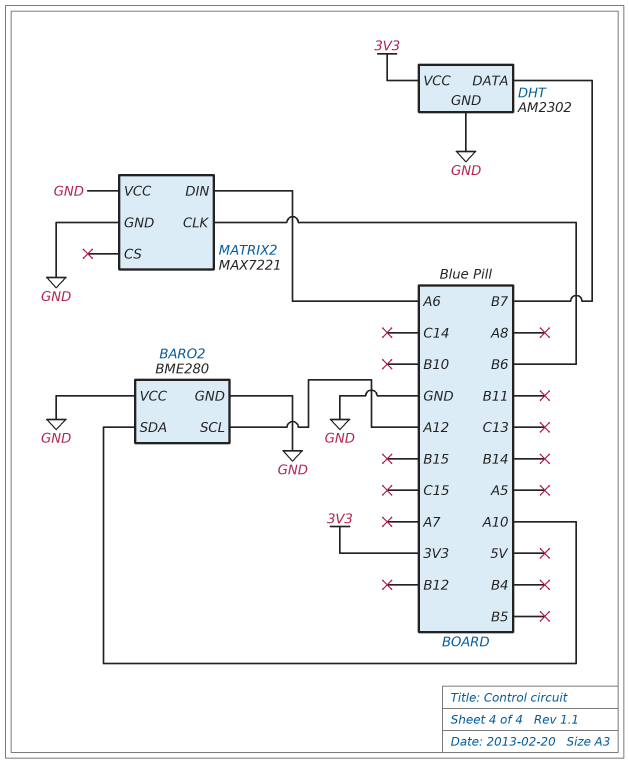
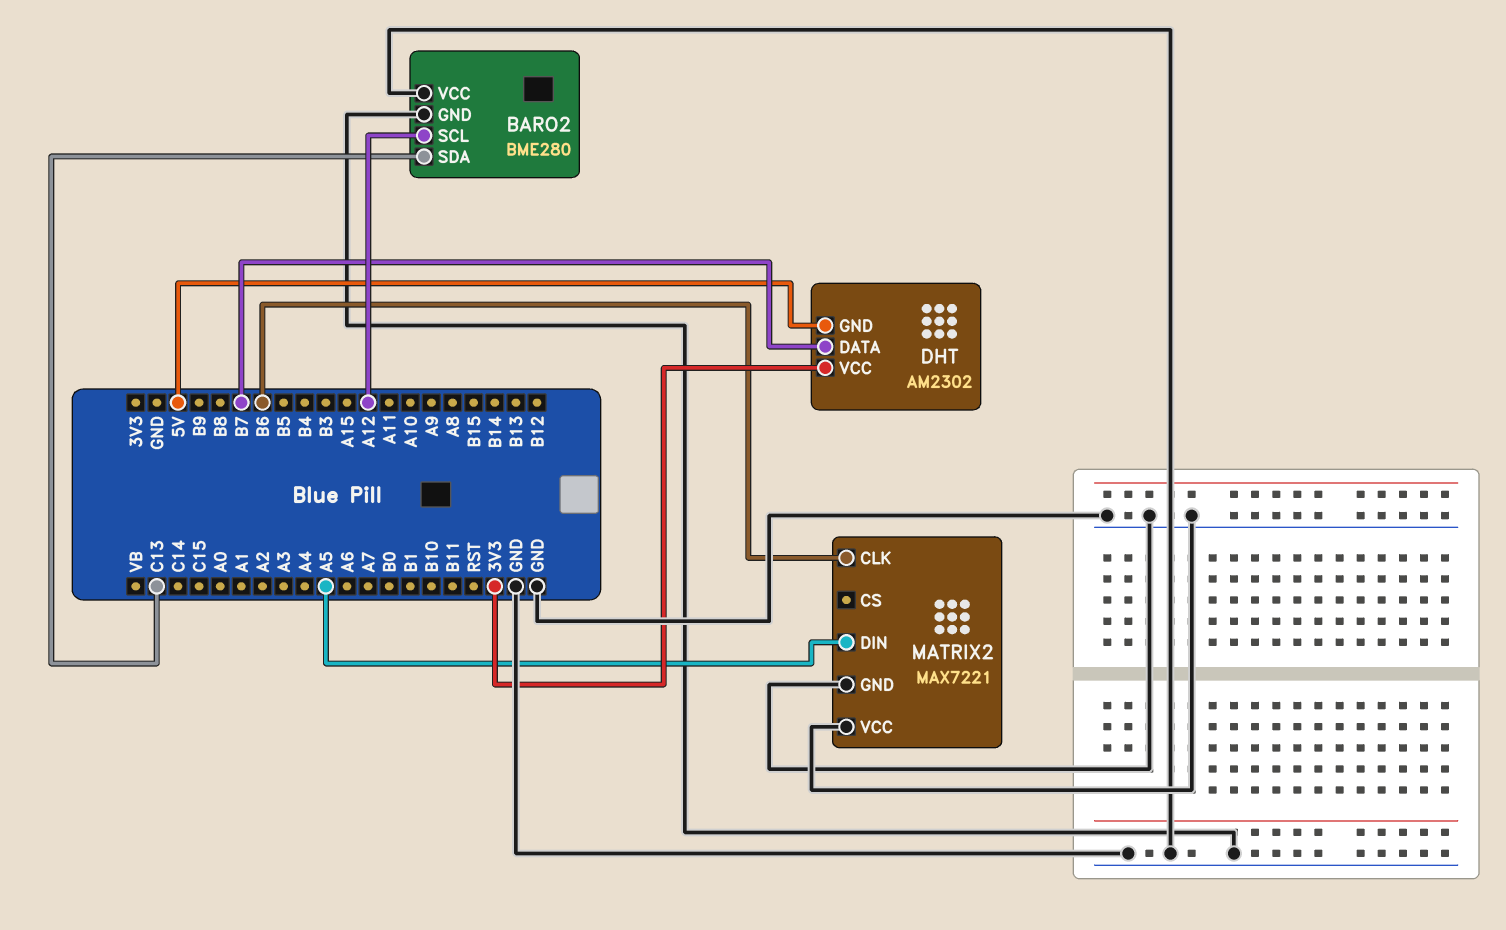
BARO2 pin SDA: A10 -> C13
DHT pin GND: GND -> 5V
MATRIX2 pin DIN: A6 -> A5

